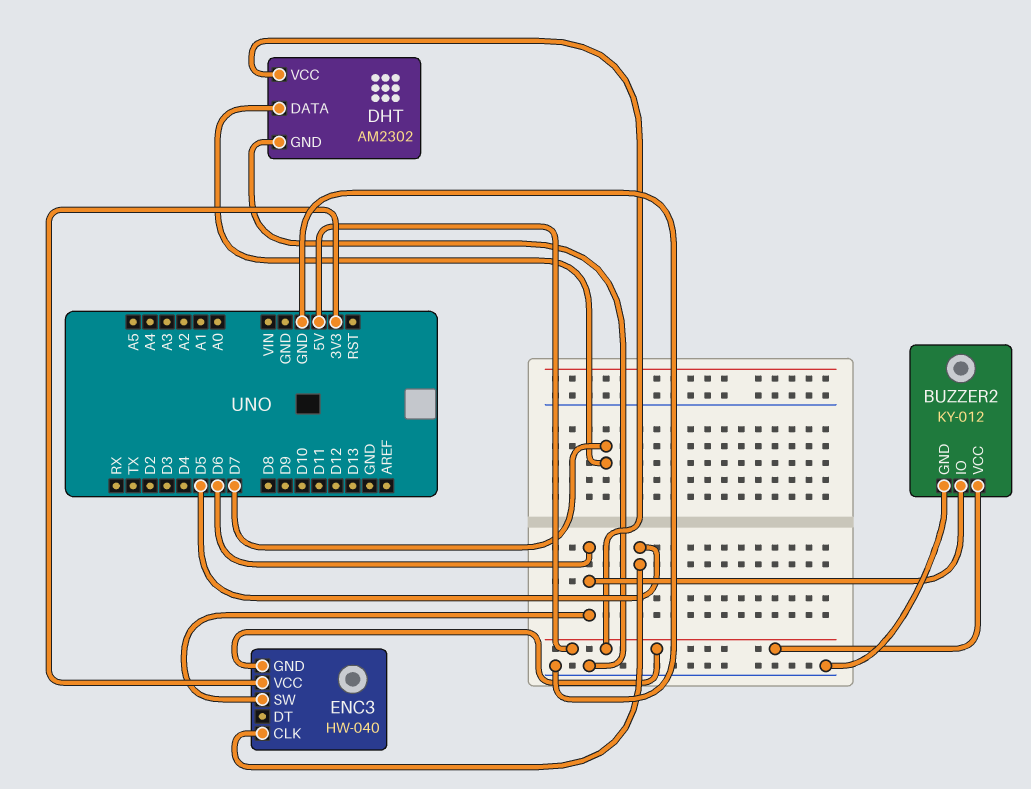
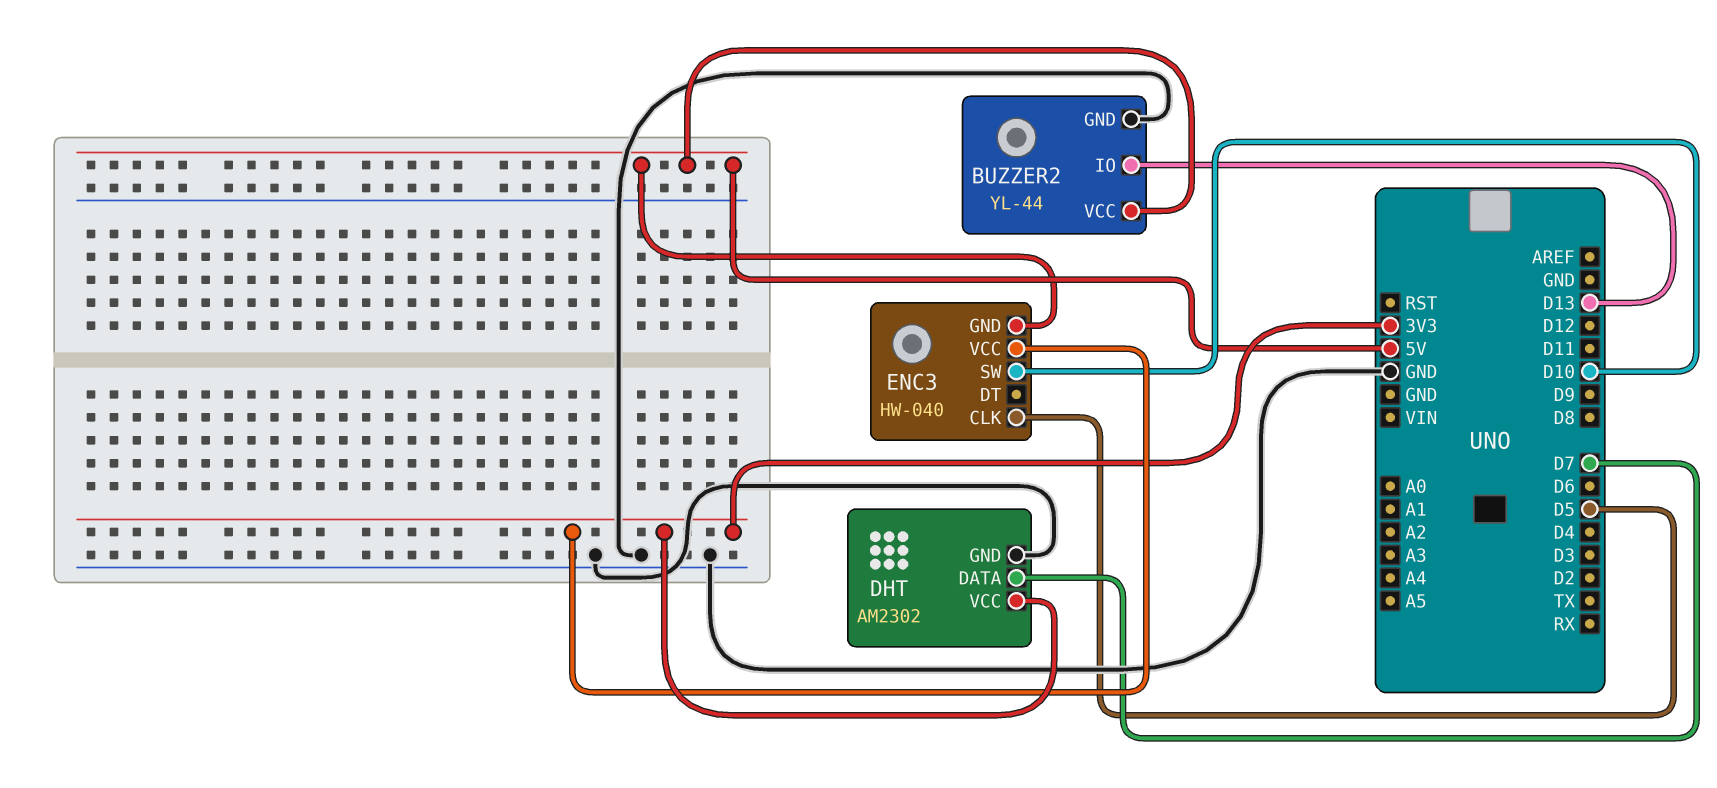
BUZZER2: KY-012 -> YL-44
BUZZER2 pin IO: D6 -> D13
DHT pin VCC: 5V -> 3V3
ENC3 pin SW: D6 -> D10

